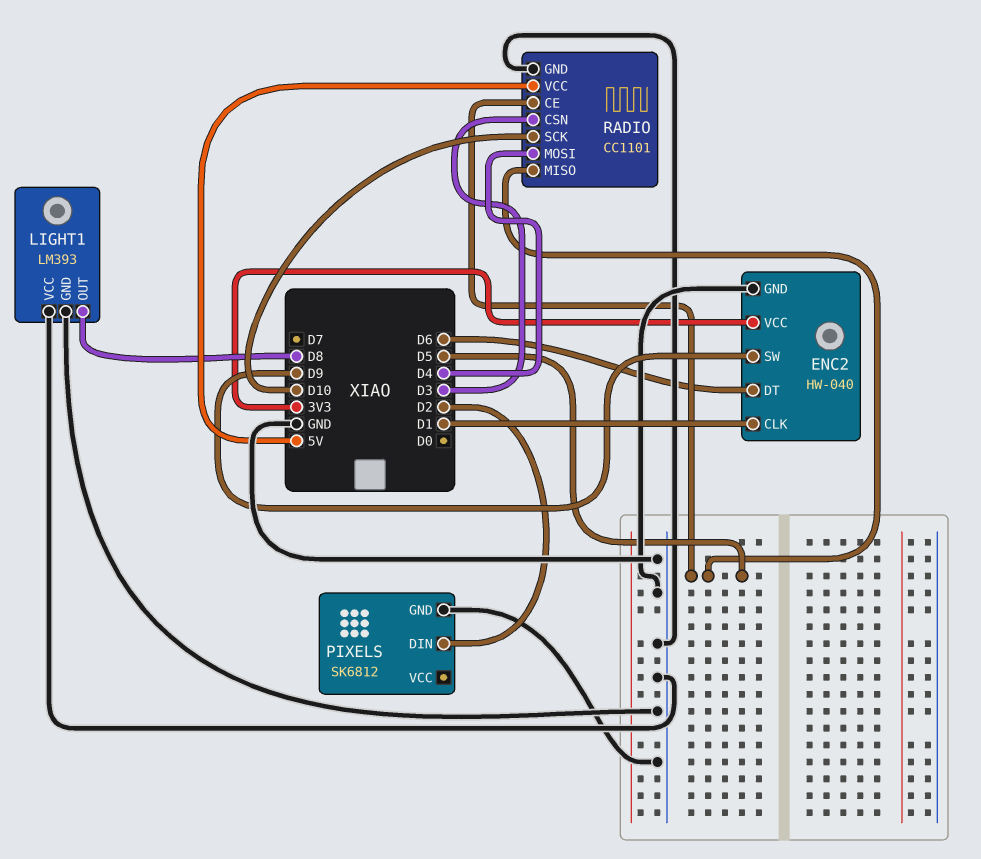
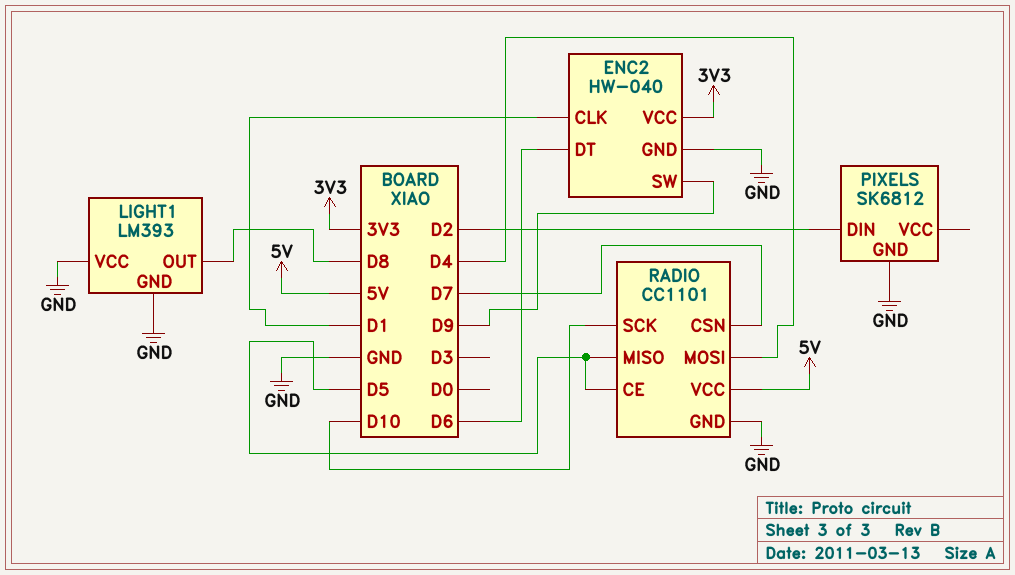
RADIO pin CSN: D3 -> D7

